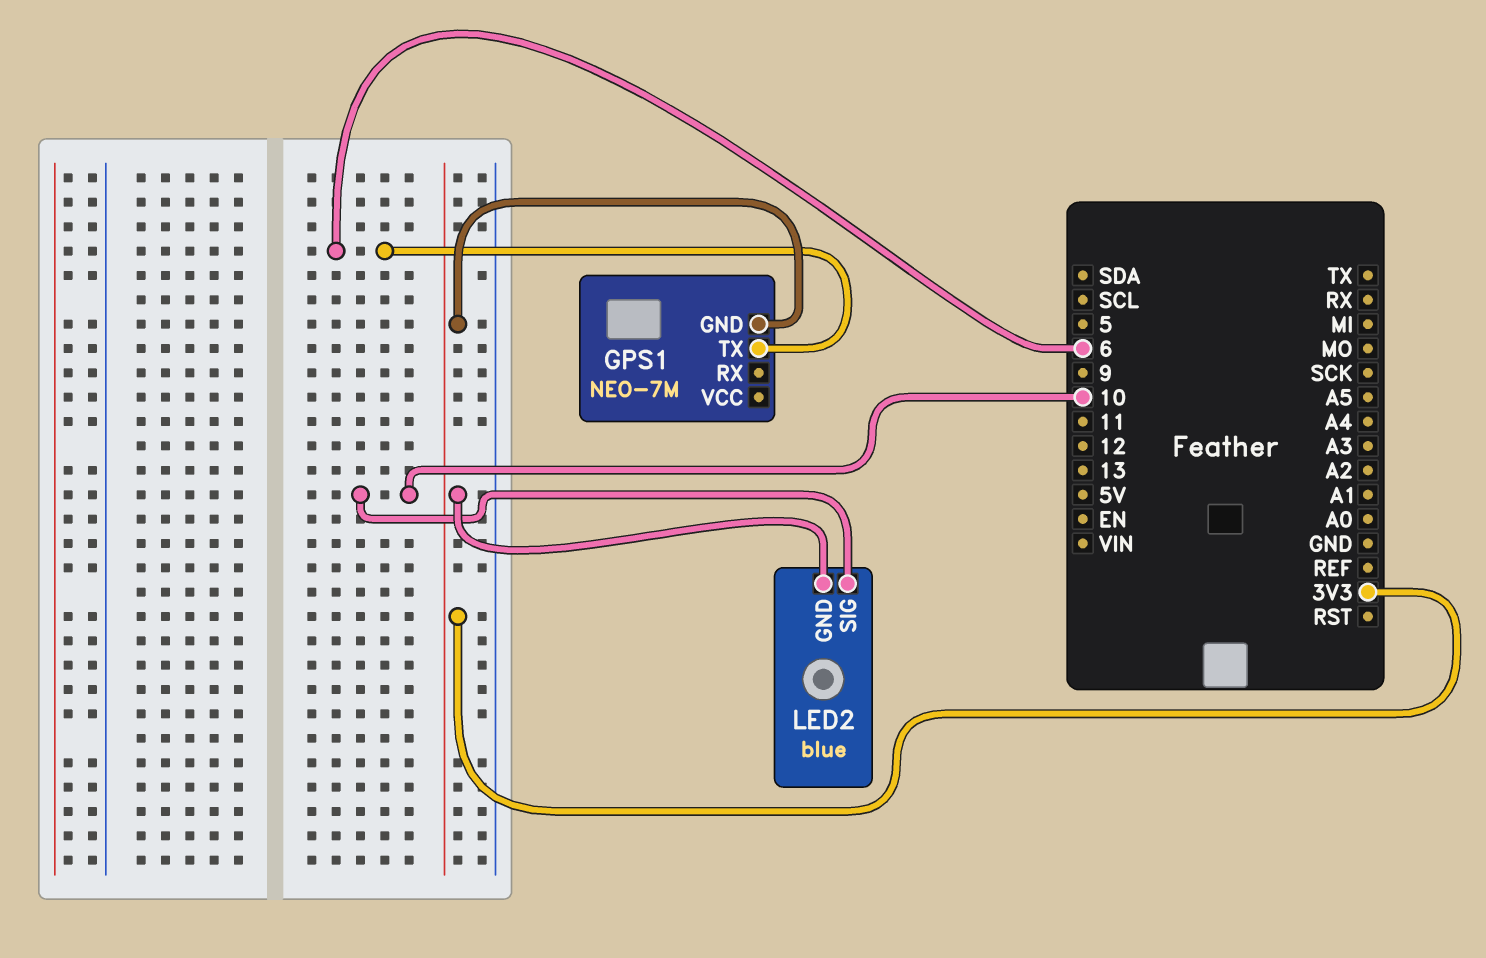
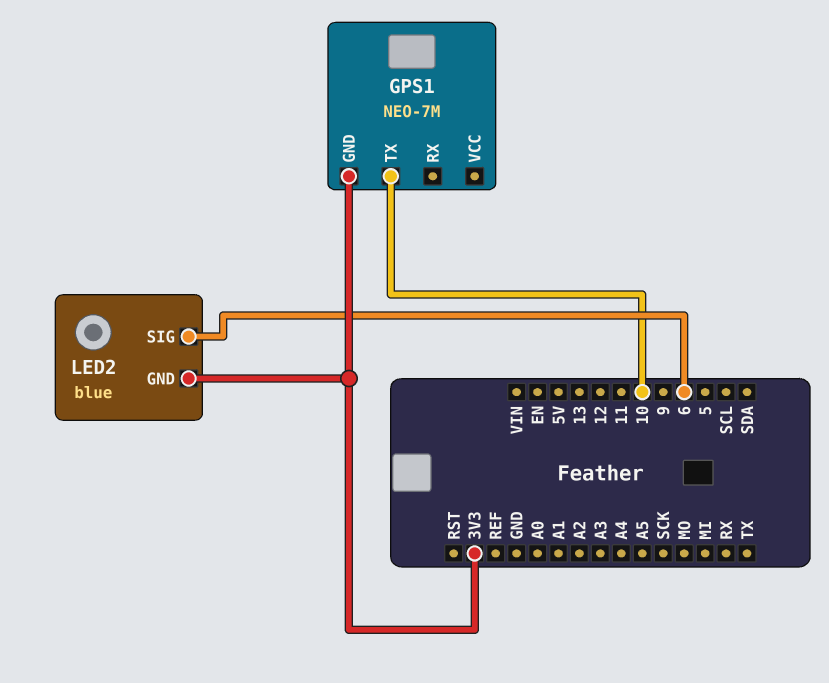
GPS1 pin TX: 6 -> 10
LED2 pin SIG: 10 -> 6

